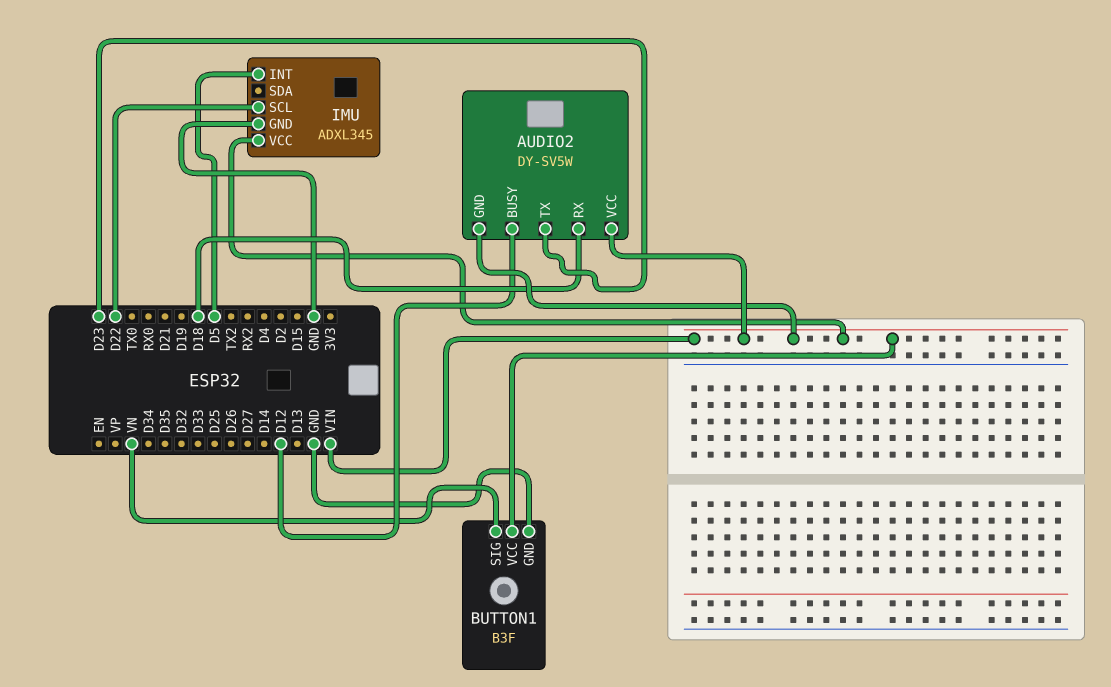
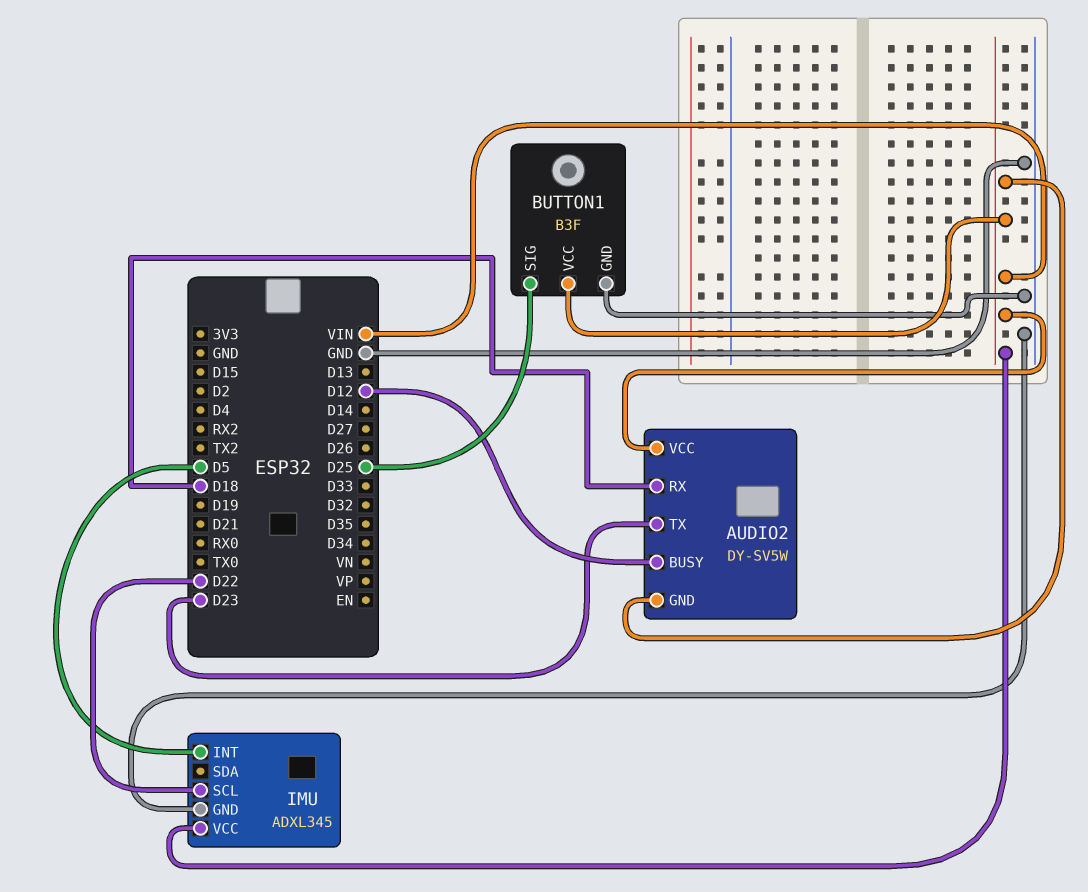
BUTTON1 pin SIG: VN -> D25

